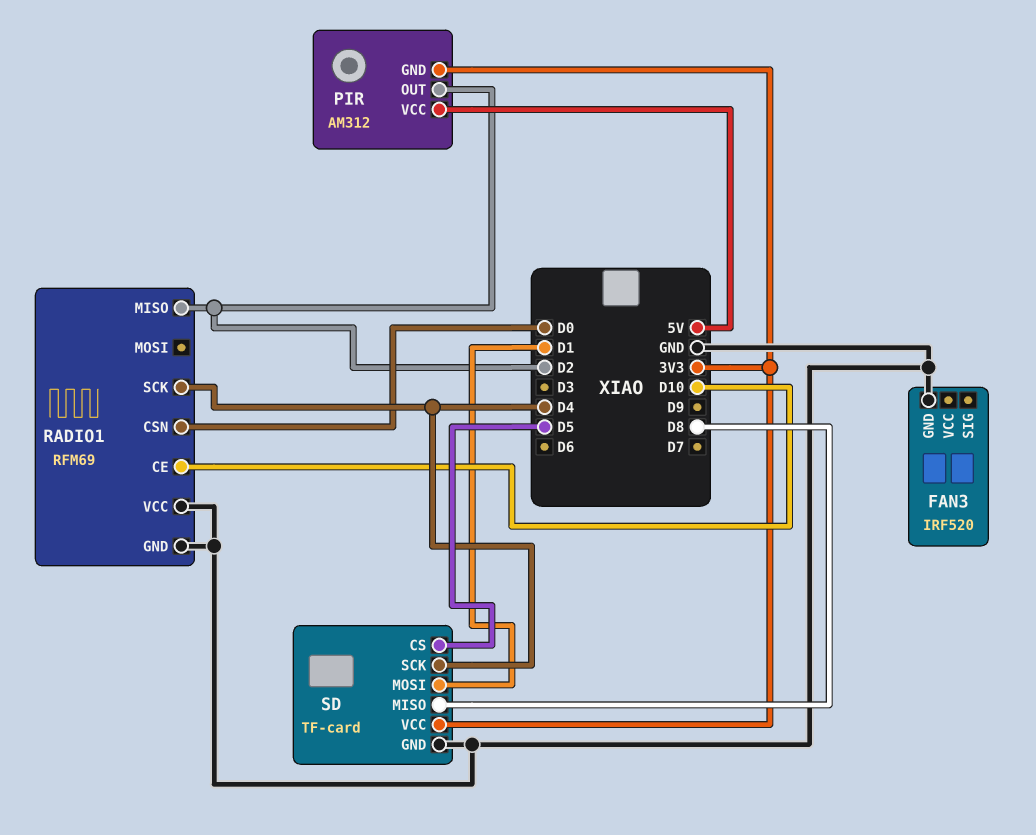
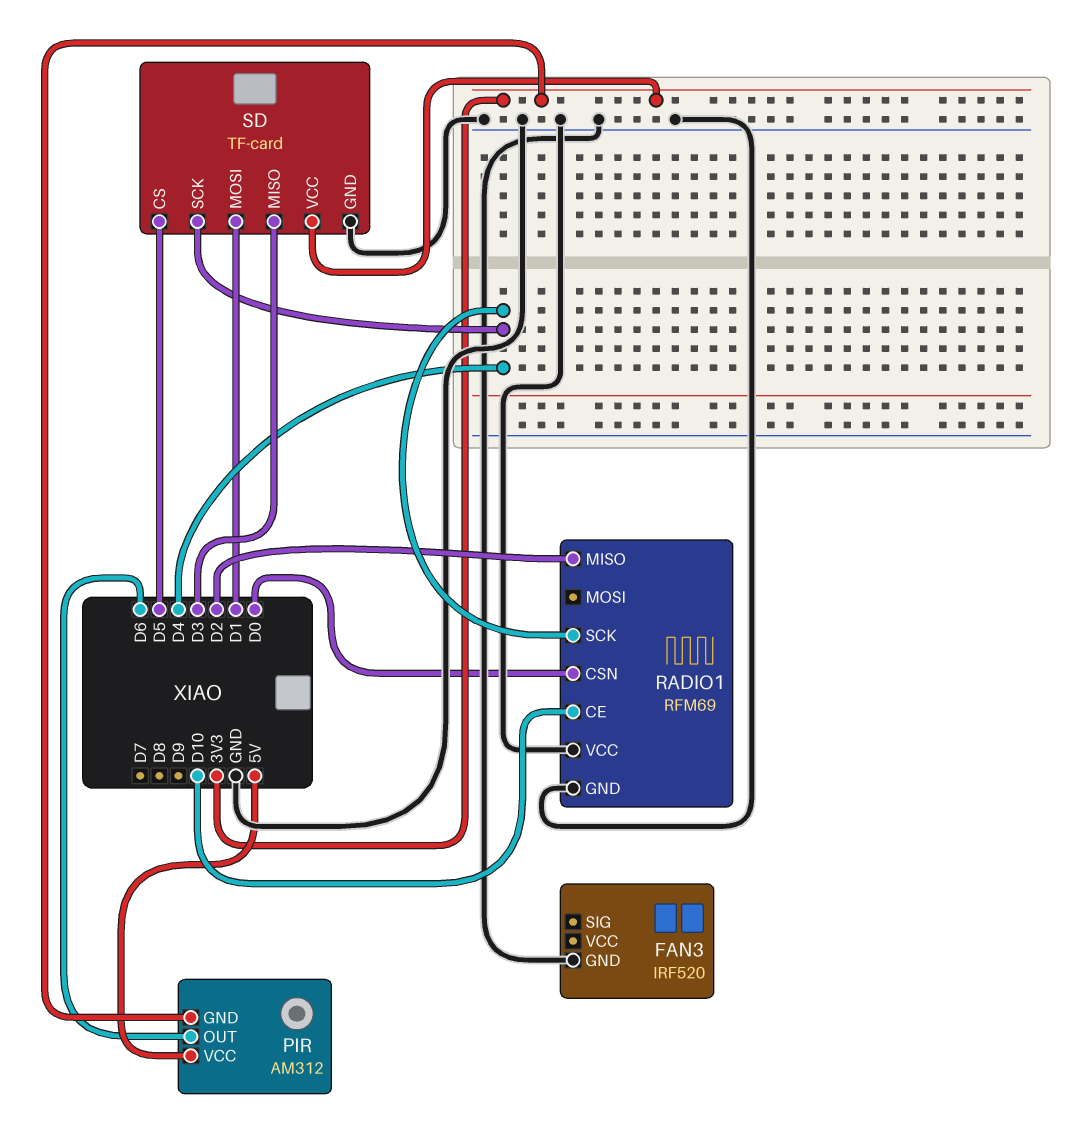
PIR pin OUT: D2 -> D6
SD pin MISO: D8 -> D3

